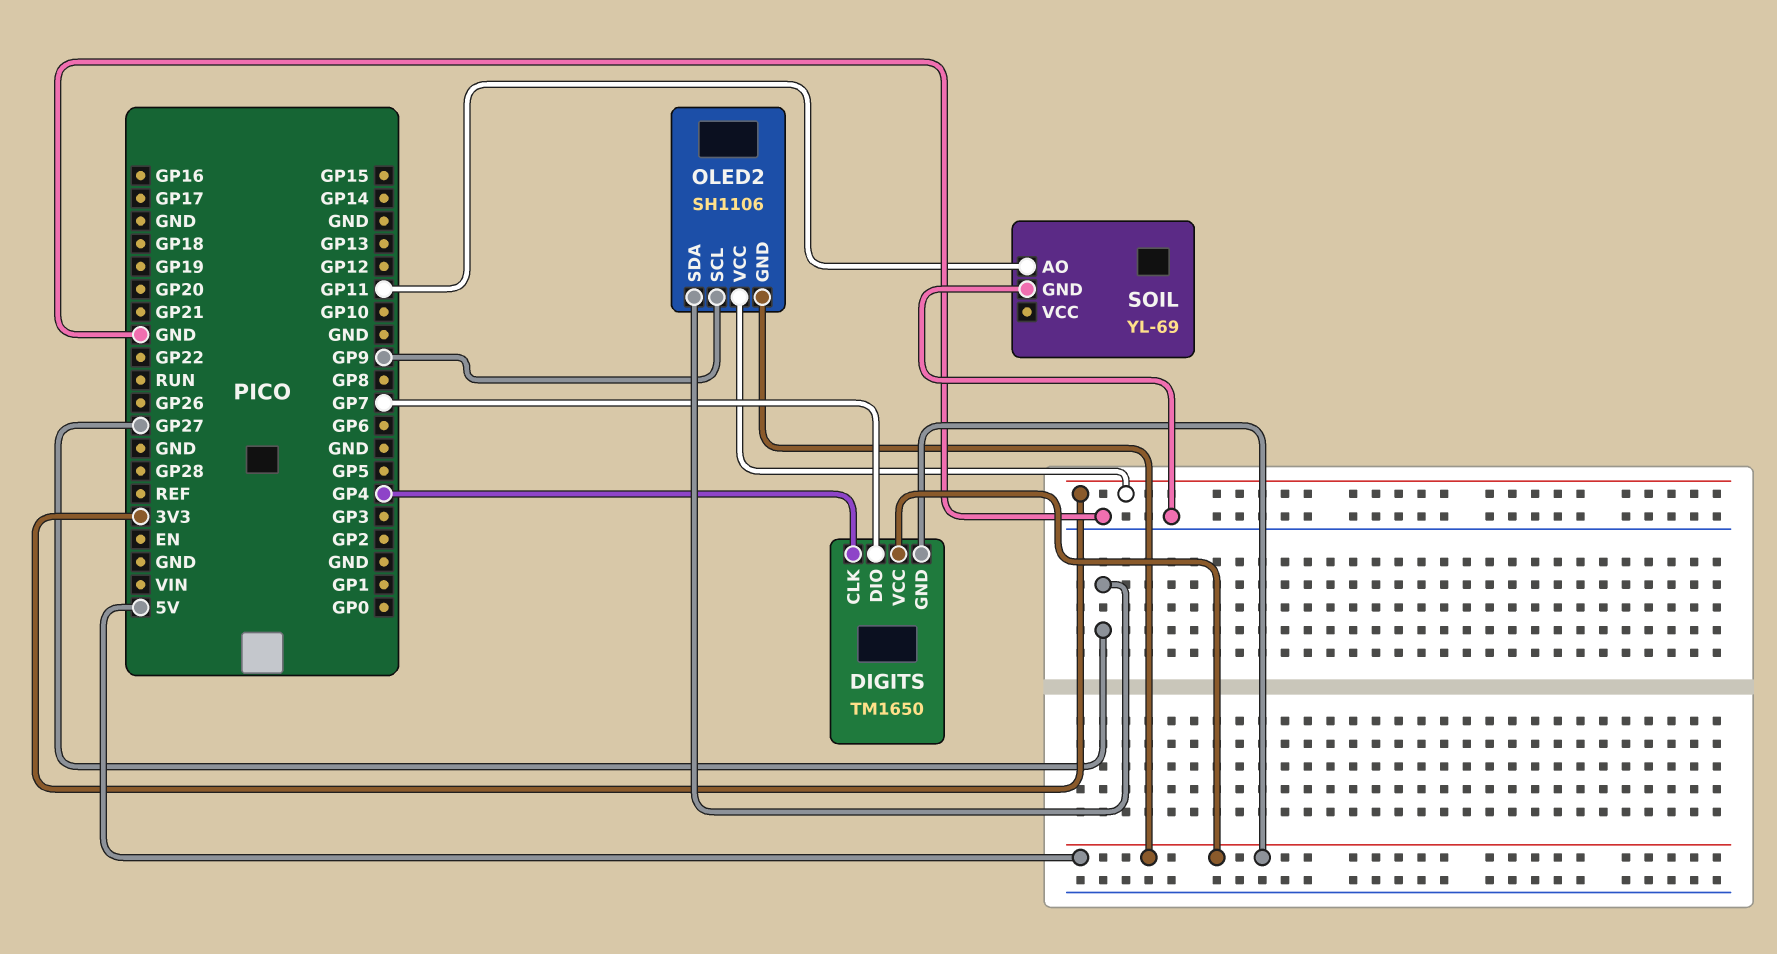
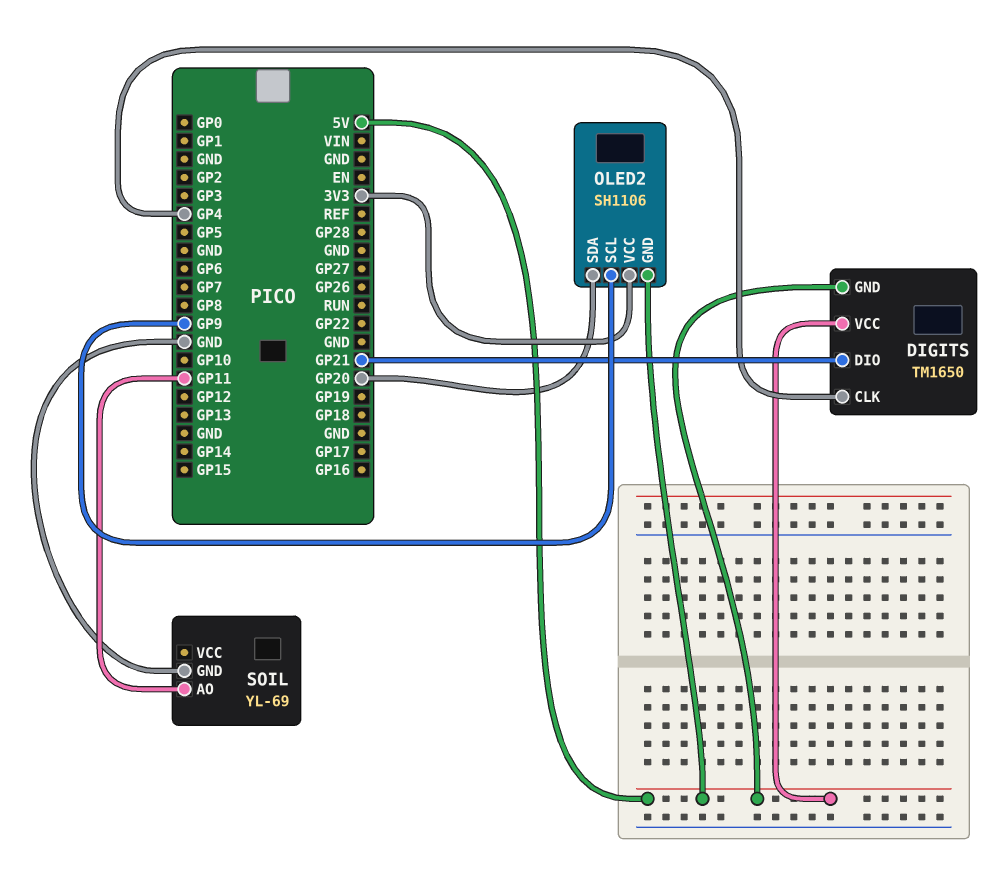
DIGITS pin DIO: GP7 -> GP21
OLED2 pin SDA: GP27 -> GP20

